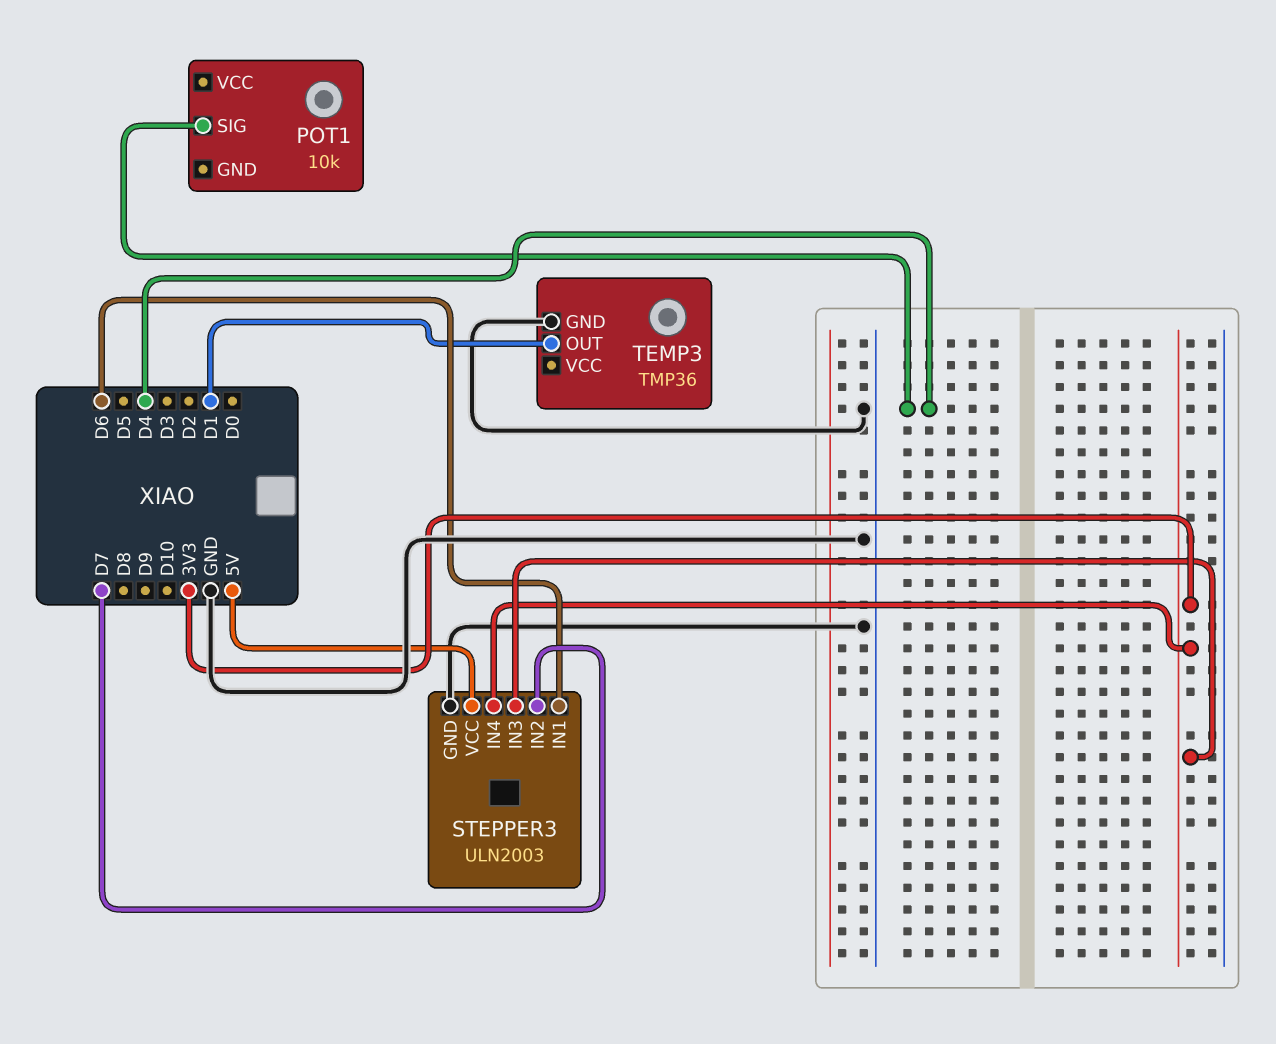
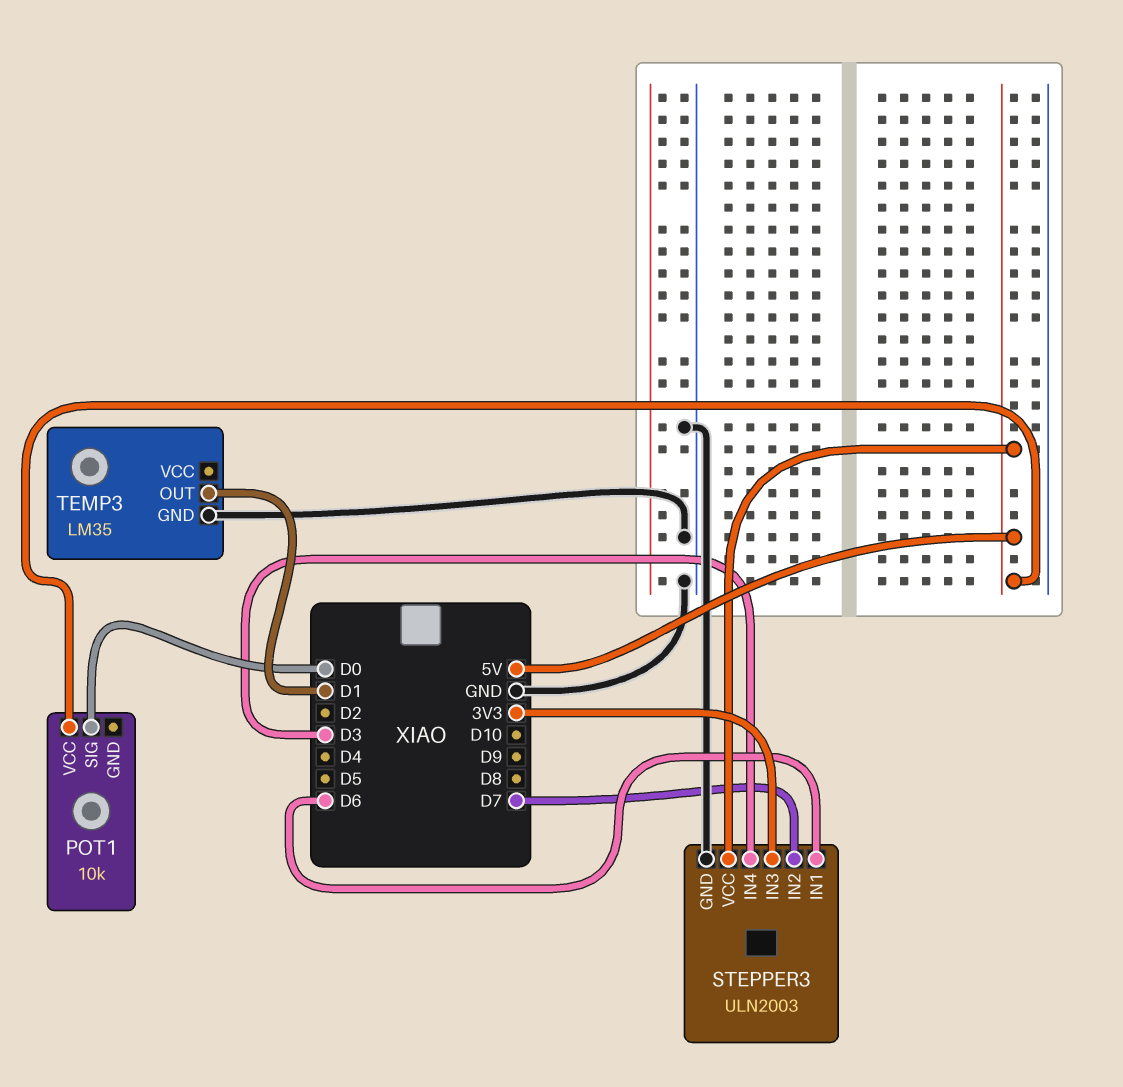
POT1 pin SIG: D4 -> D0
POT1 pin VCC: none -> 5V
STEPPER3 pin IN4: 3V3 -> D3
TEMP3: TMP36 -> LM35

